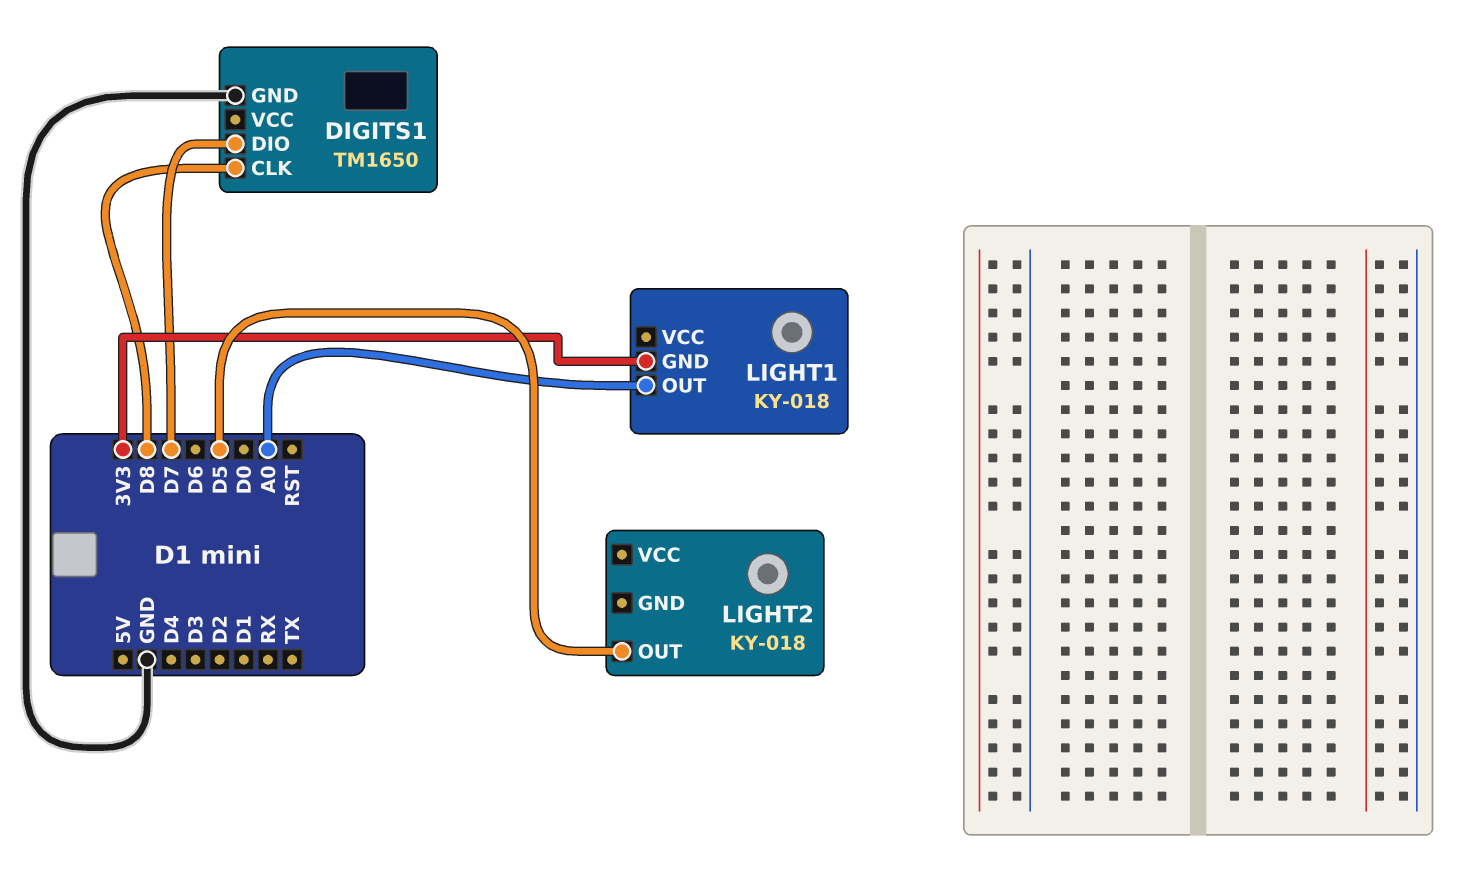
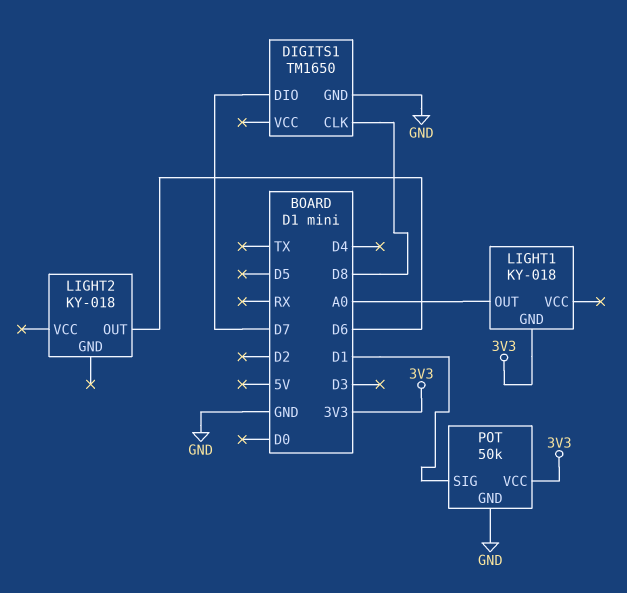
LIGHT2 pin OUT: D5 -> D6
POT: none -> 50k
POT pin GND: none -> GND
POT pin SIG: none -> D1
POT pin VCC: none -> 3V3

